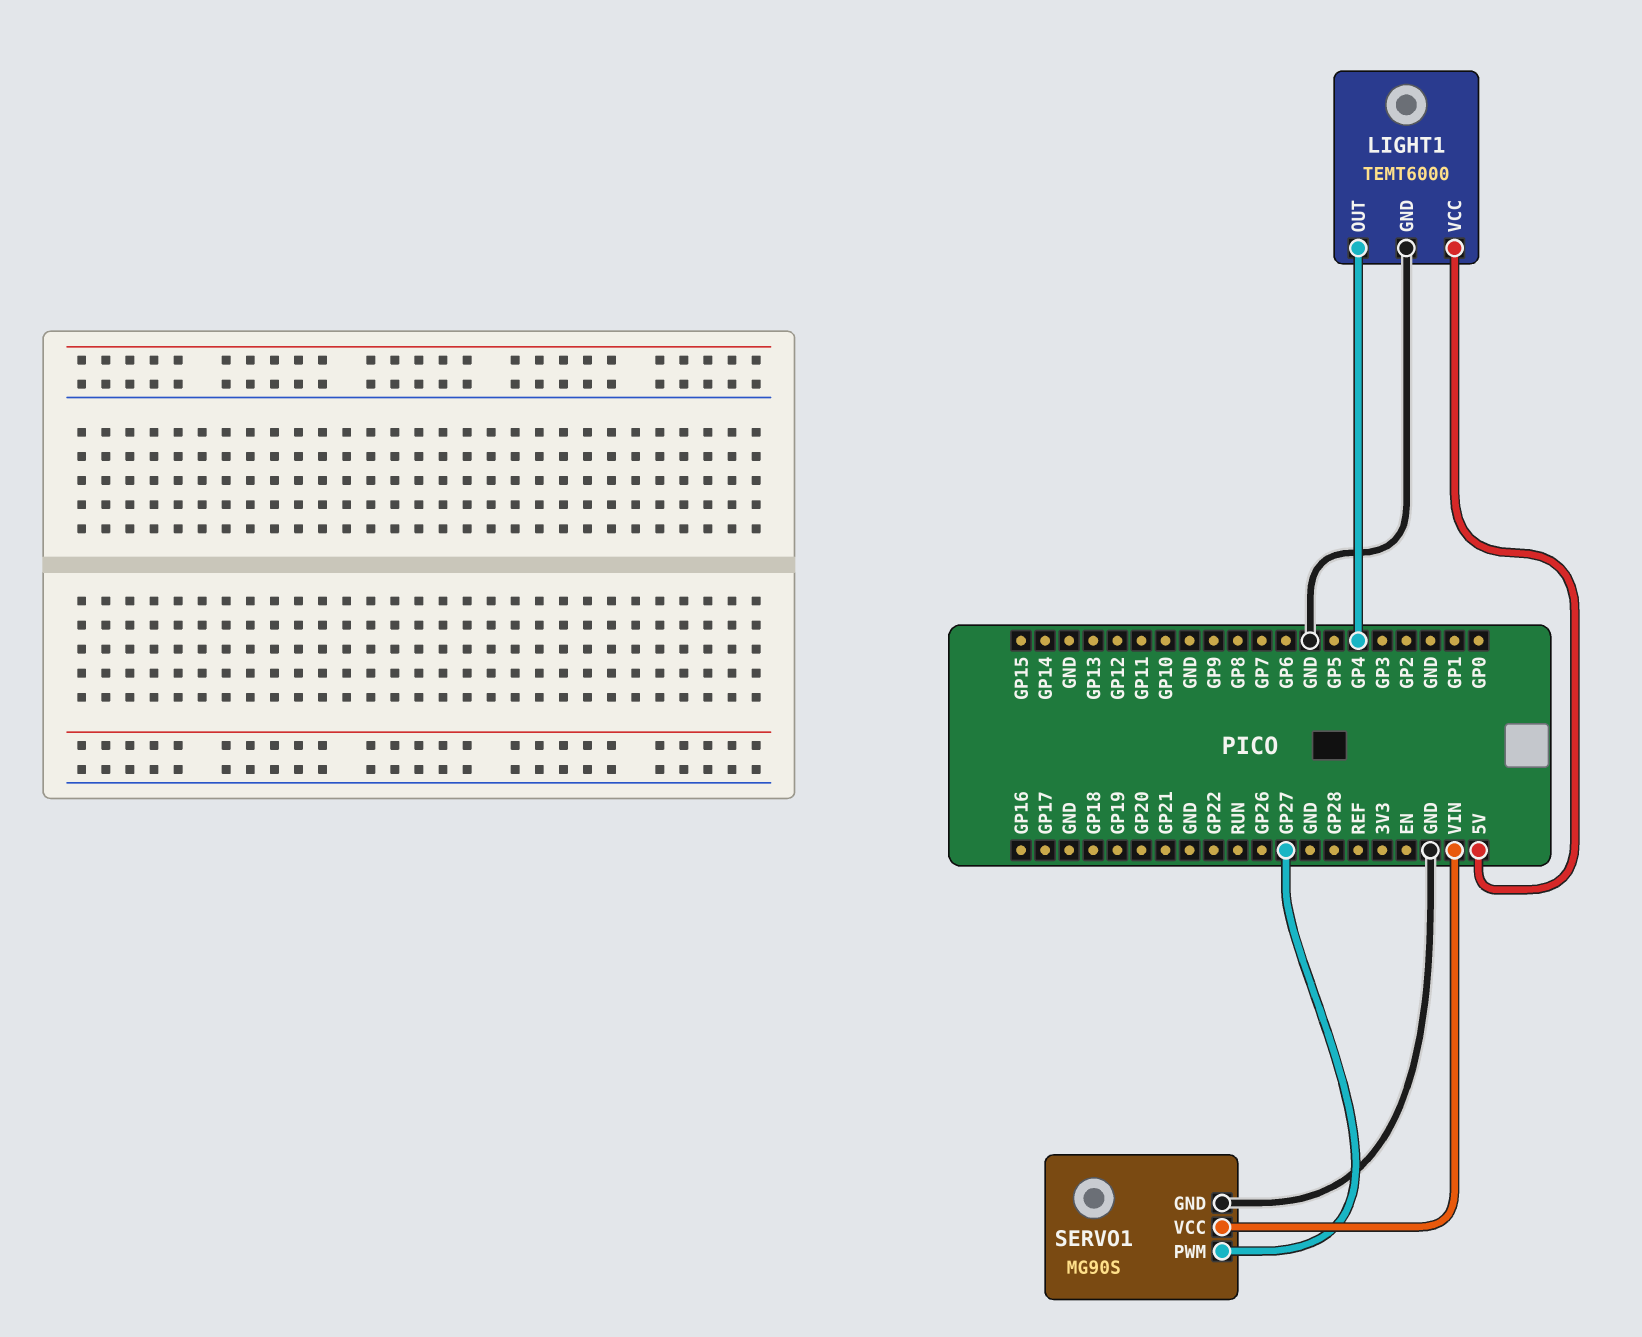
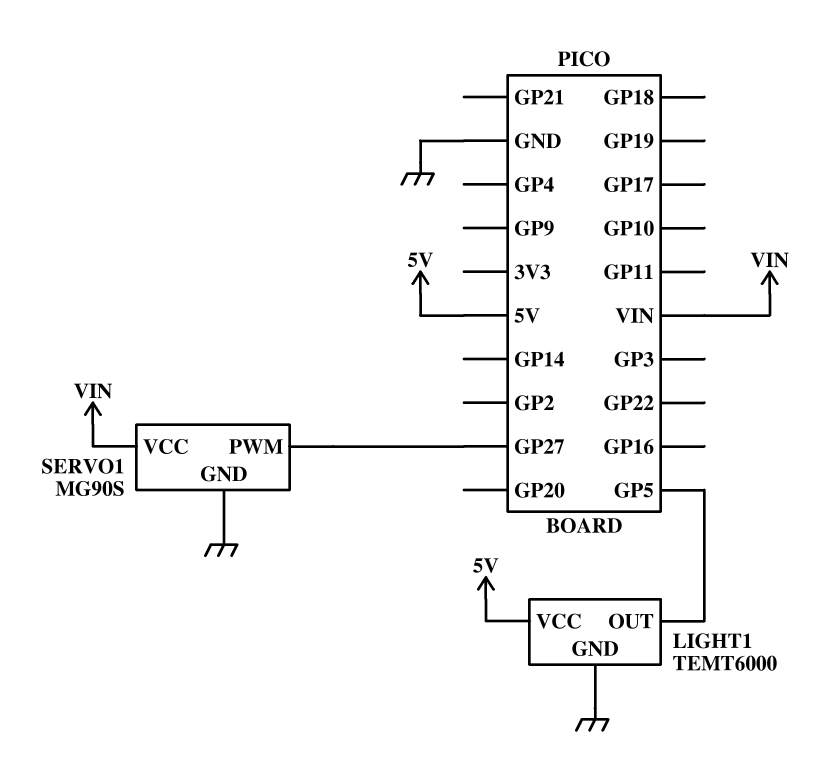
LIGHT1 pin OUT: GP4 -> GP5

